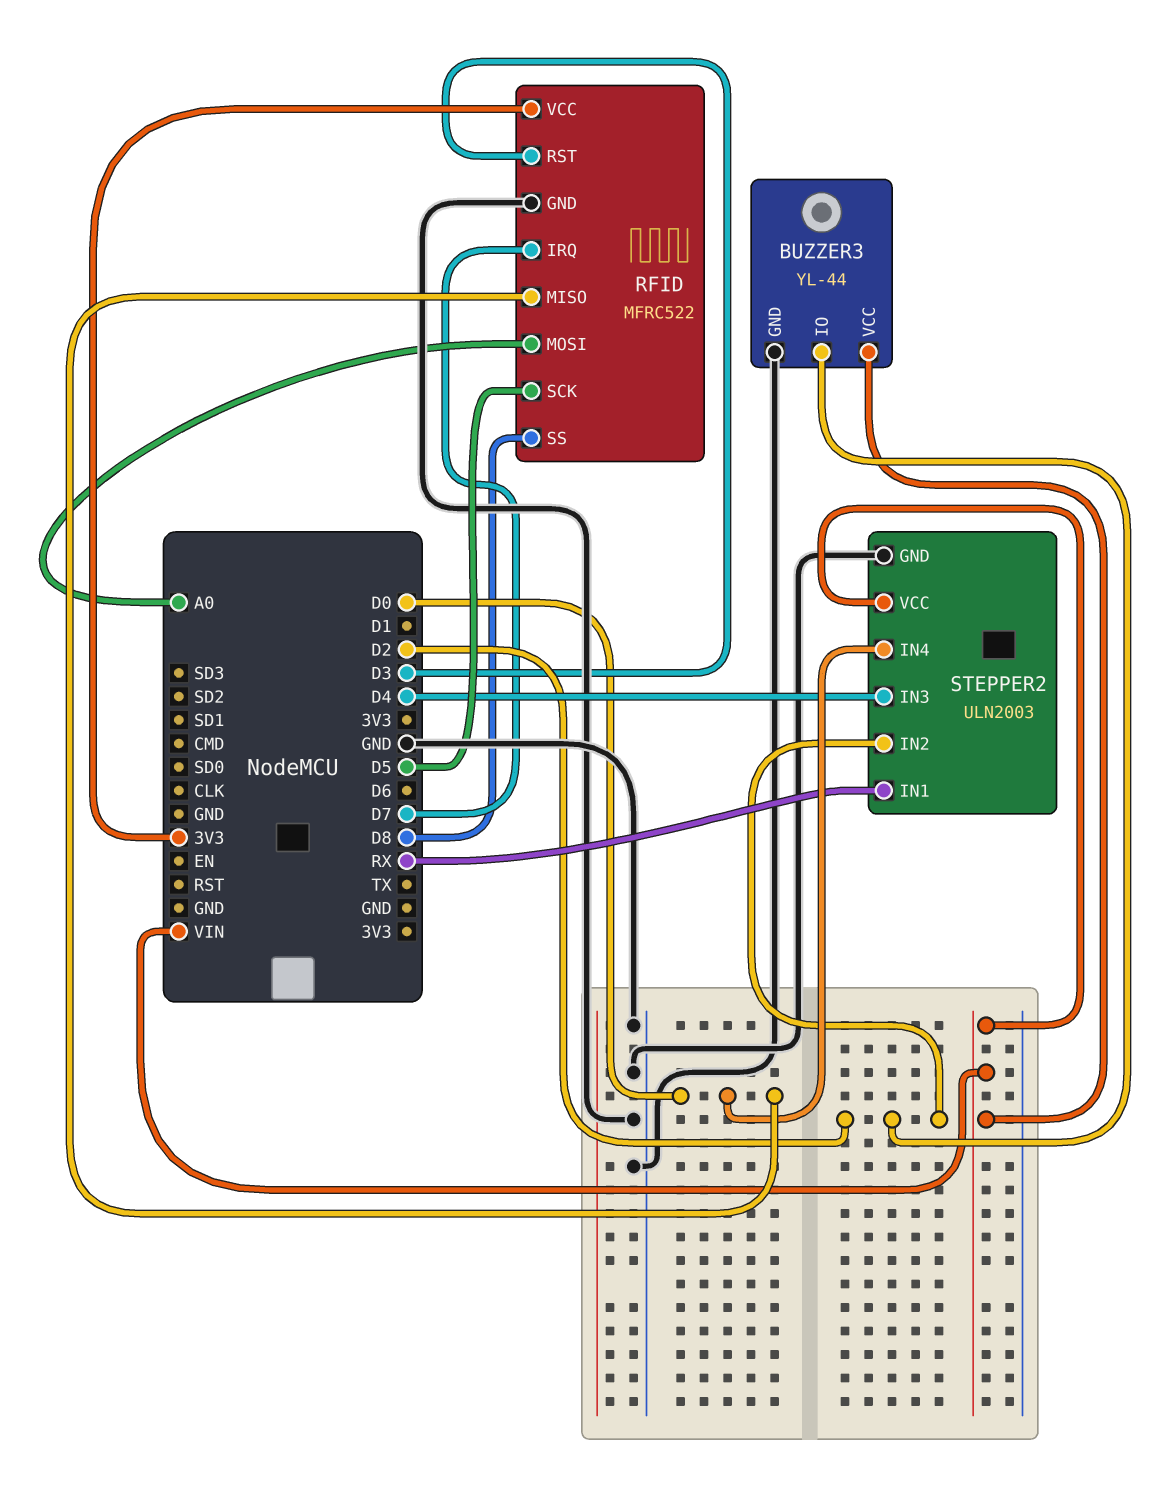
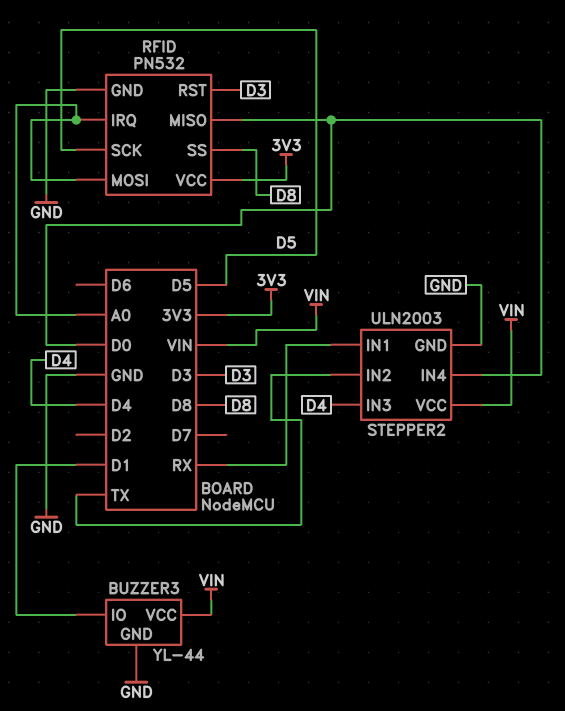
BUZZER3 pin IO: D2 -> D1
RFID: MFRC522 -> PN532
RFID pin IRQ: D7 -> A0
STEPPER2 pin IN2: D2 -> TX

